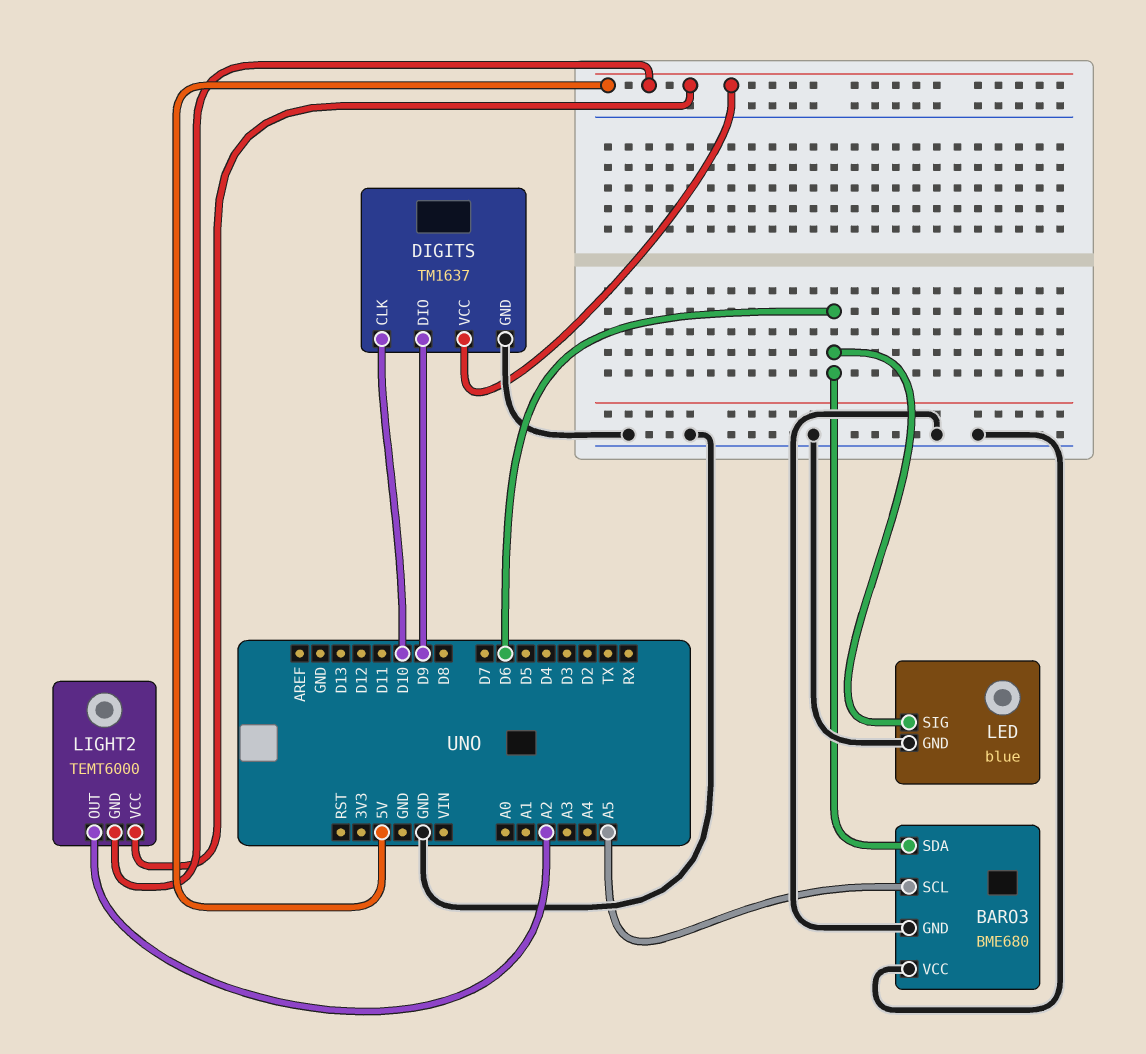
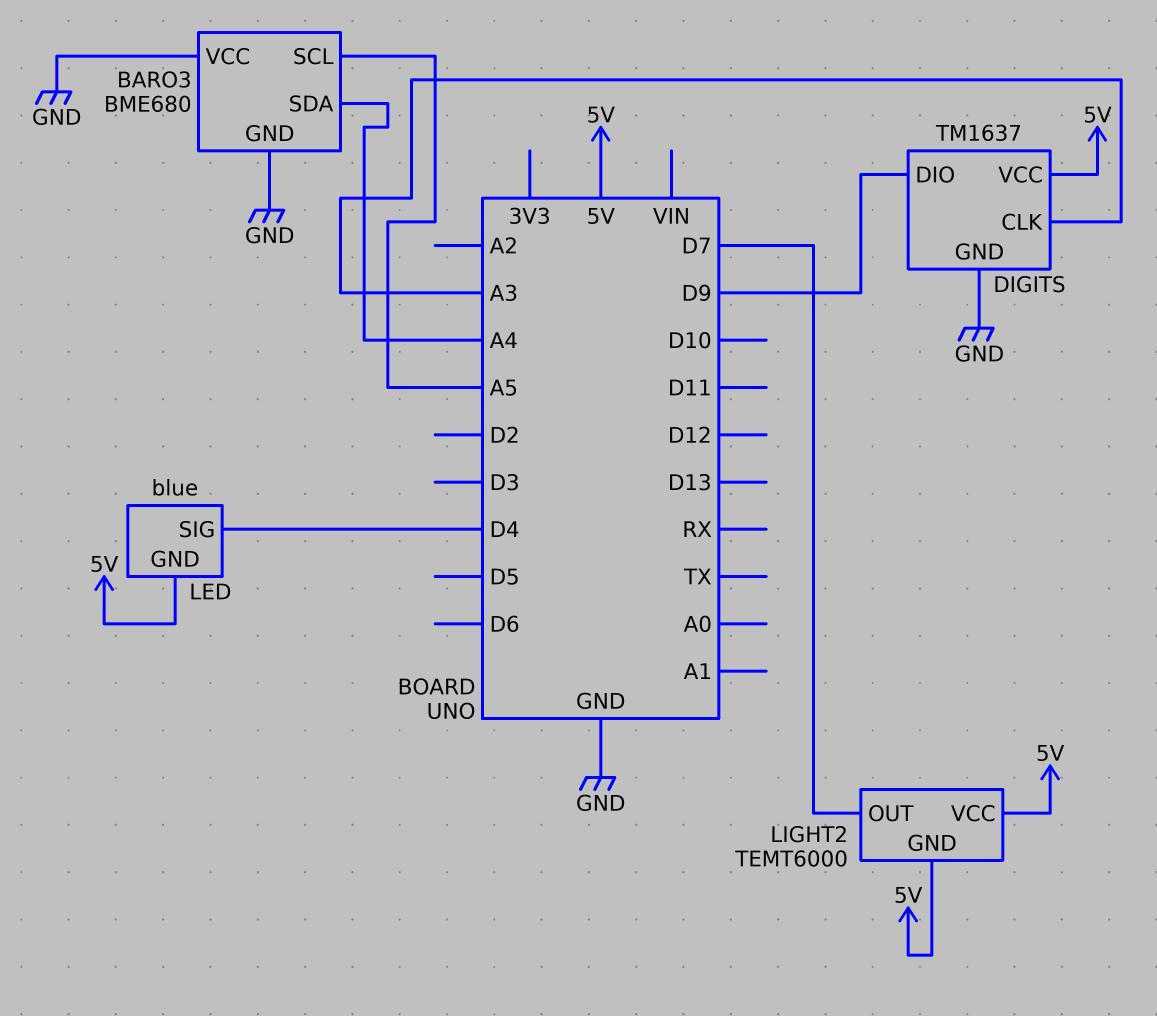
BARO3 pin SDA: D6 -> A4
DIGITS pin CLK: D10 -> A3
LED pin GND: GND -> 5V
LED pin SIG: D6 -> D4
LIGHT2 pin OUT: A2 -> D7

